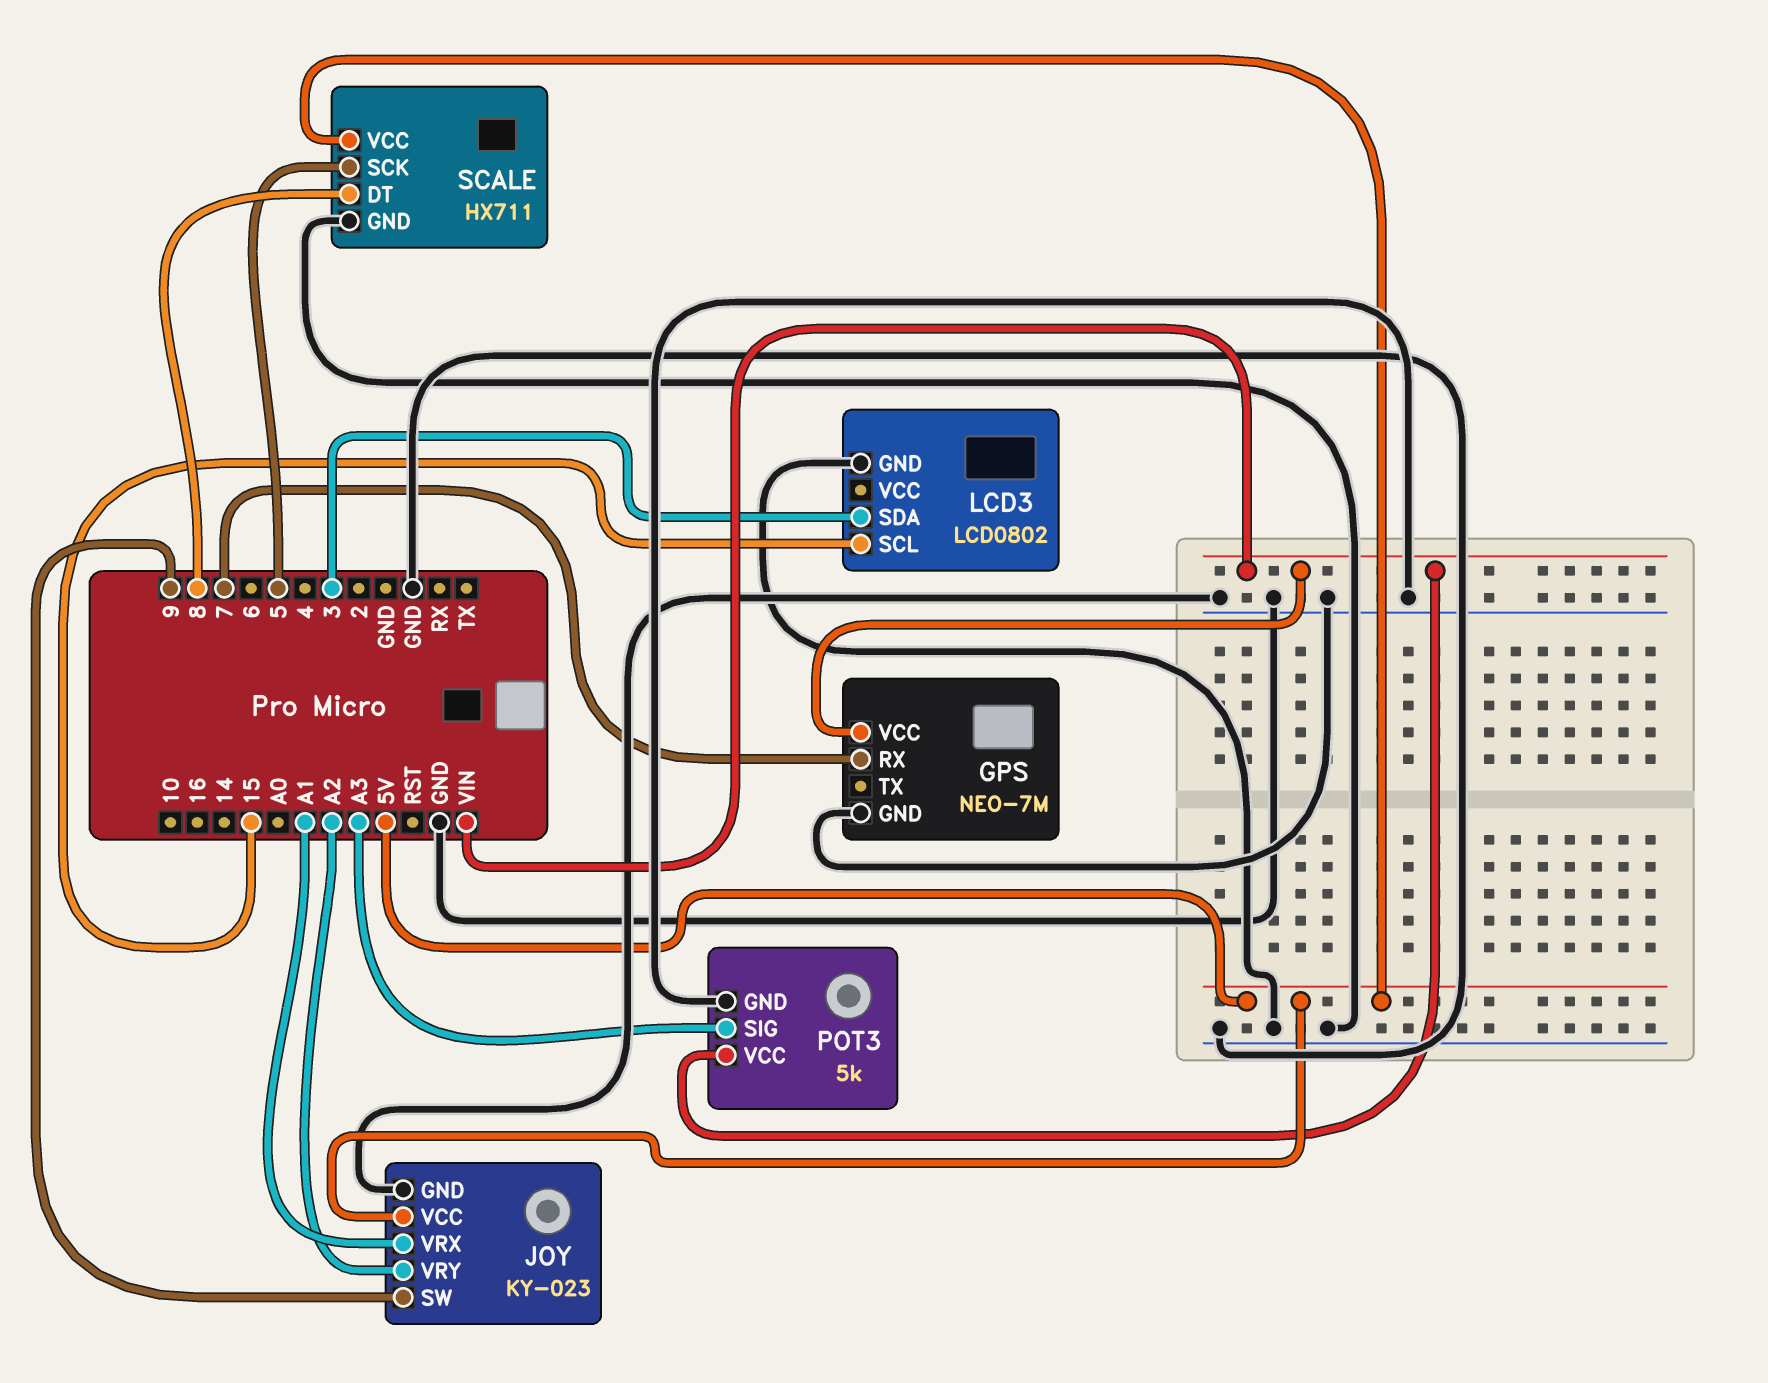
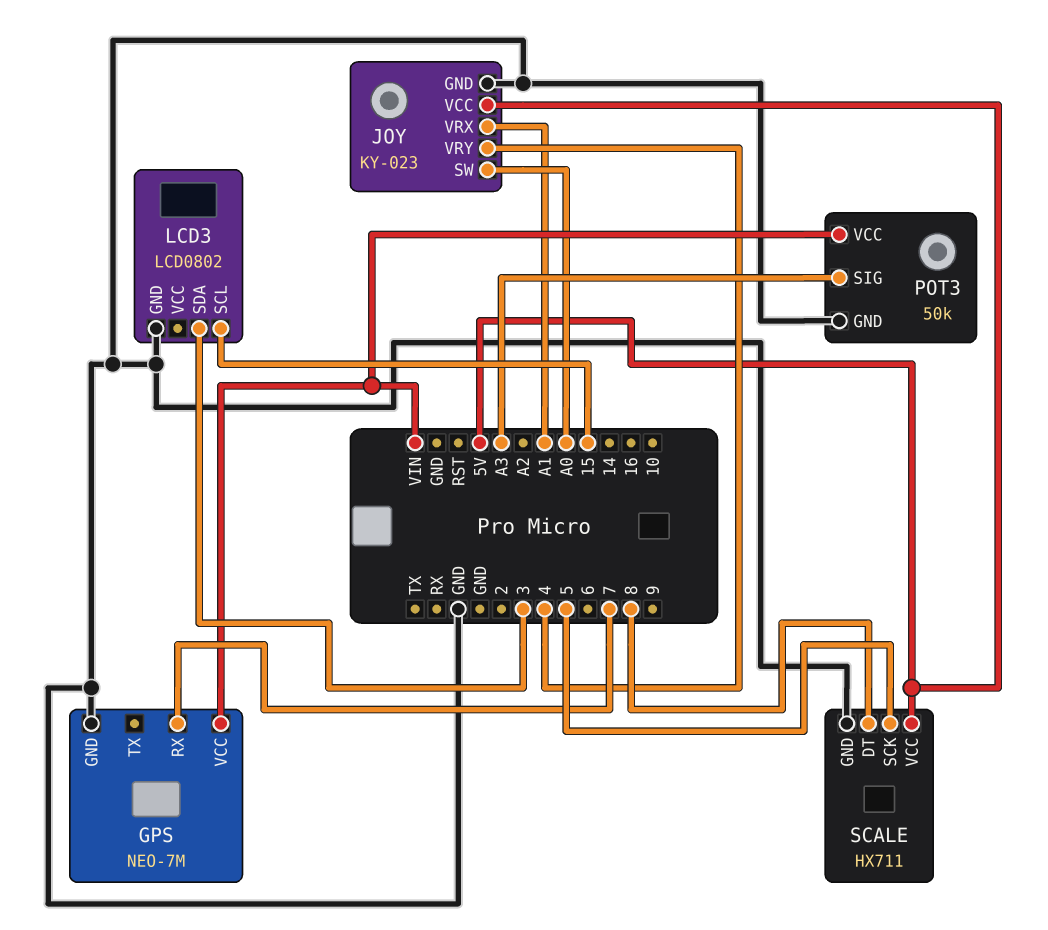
JOY pin SW: 9 -> A0
JOY pin VRY: A2 -> 4
POT3: 5k -> 50k

